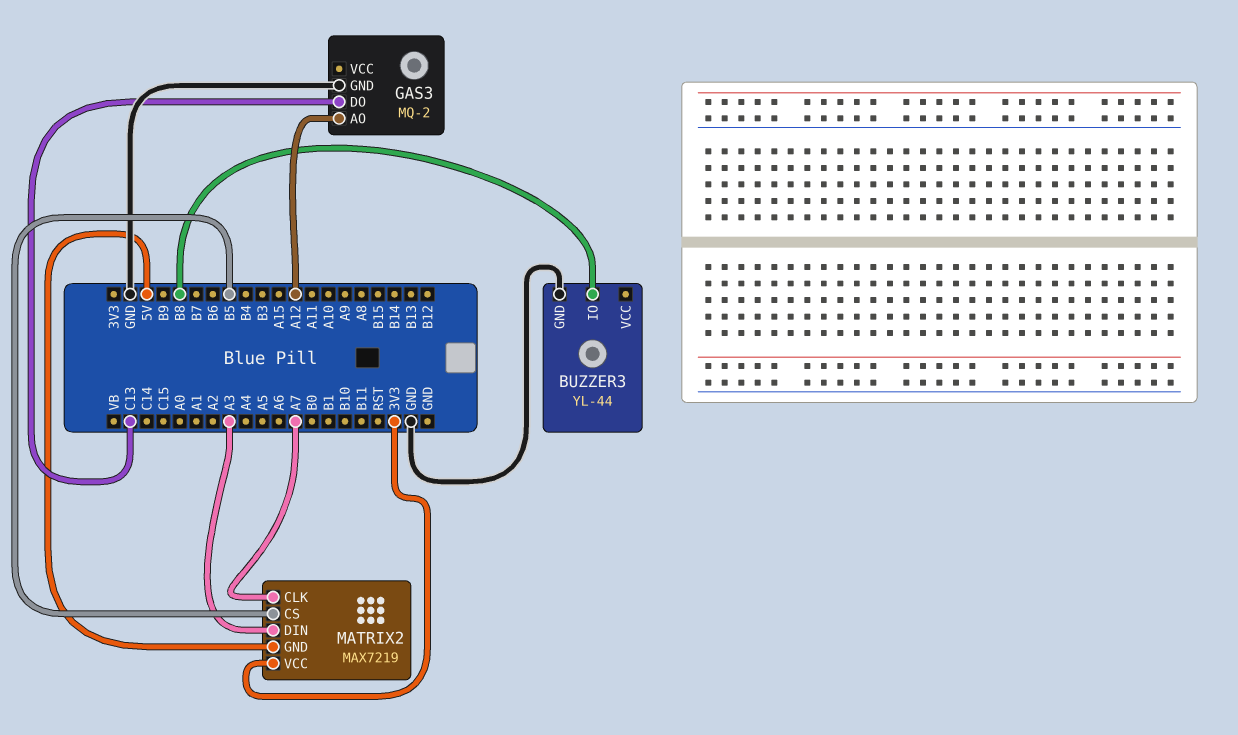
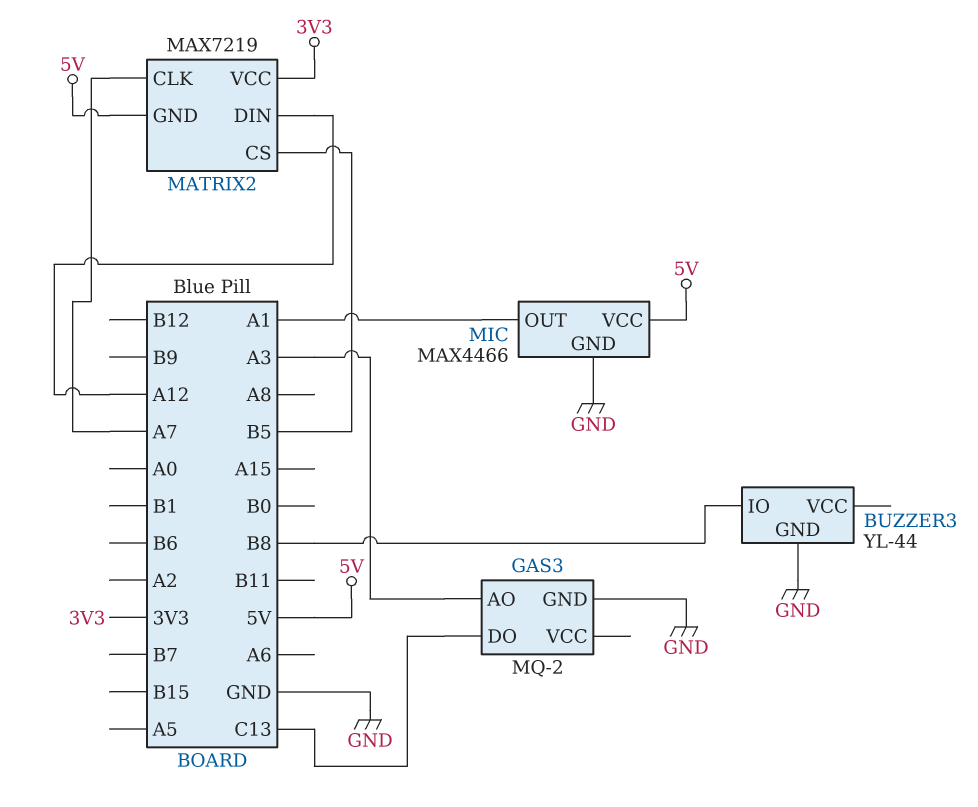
GAS3 pin AO: A12 -> A3
MATRIX2 pin DIN: A3 -> A12
MIC: none -> MAX4466
MIC pin GND: none -> GND
MIC pin OUT: none -> A1
MIC pin VCC: none -> 5V

